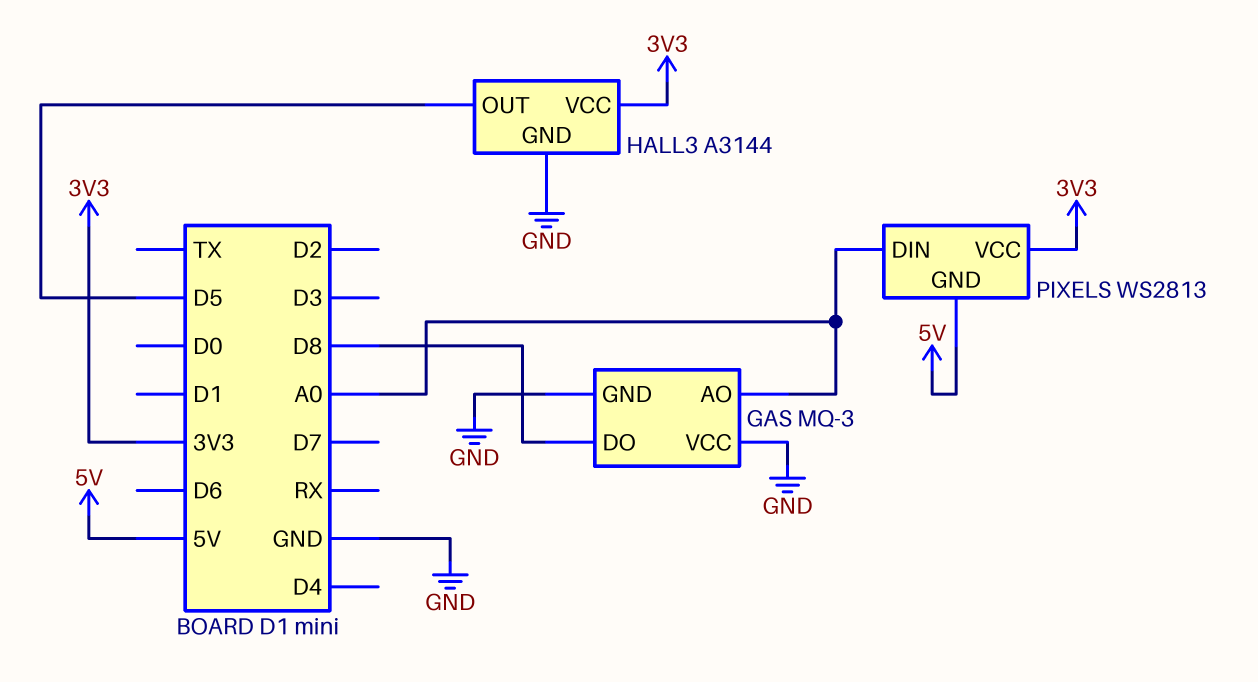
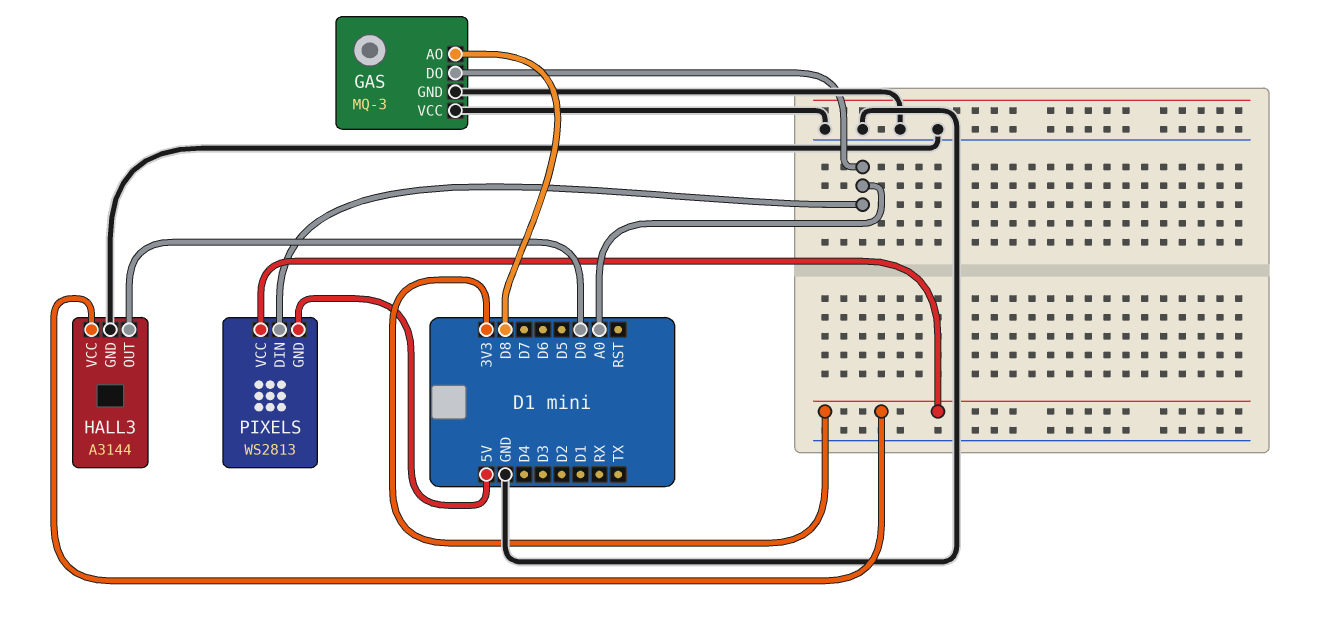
GAS pin AO: A0 -> D8
GAS pin DO: D8 -> A0
HALL3 pin OUT: D5 -> D0

